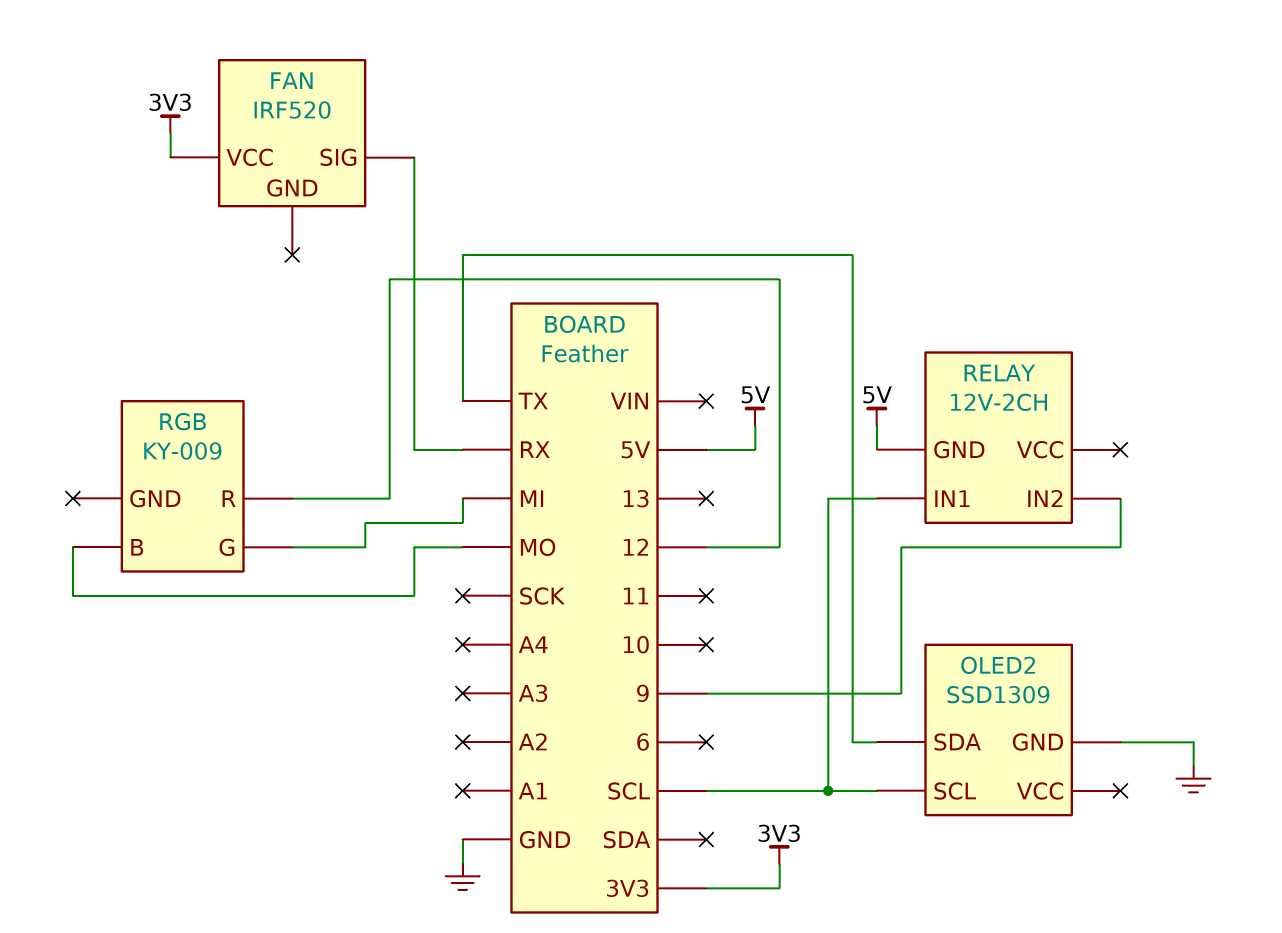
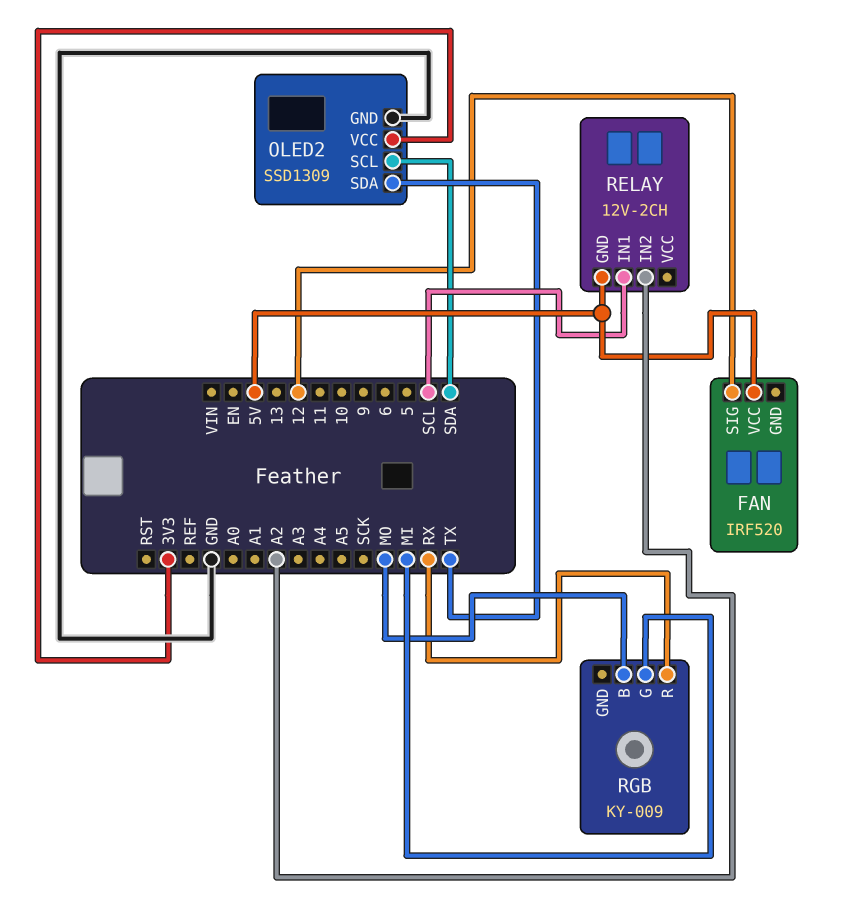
FAN pin SIG: RX -> 12
FAN pin VCC: 3V3 -> 5V
OLED2 pin SCL: SCL -> SDA
OLED2 pin VCC: none -> 3V3
RELAY pin IN2: 9 -> A2
RGB pin R: 12 -> RX

